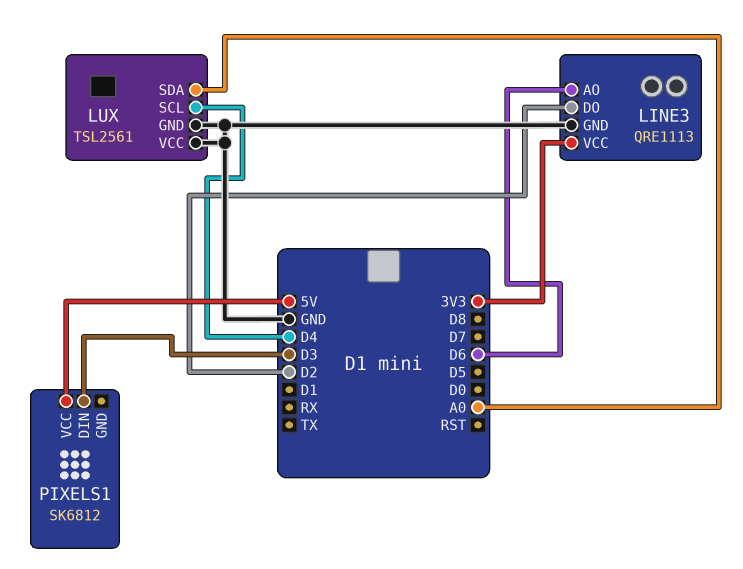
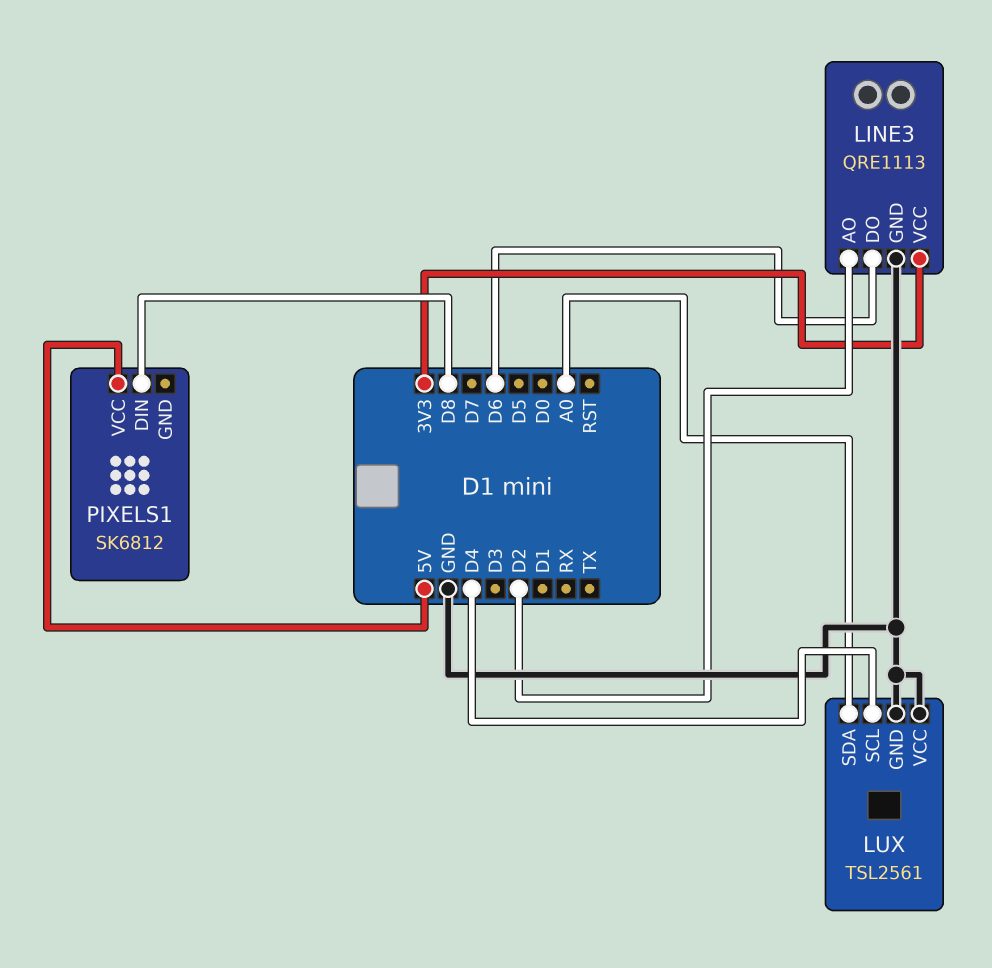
LINE3 pin AO: D6 -> D2
LINE3 pin DO: D2 -> D6
PIXELS1 pin DIN: D3 -> D8

